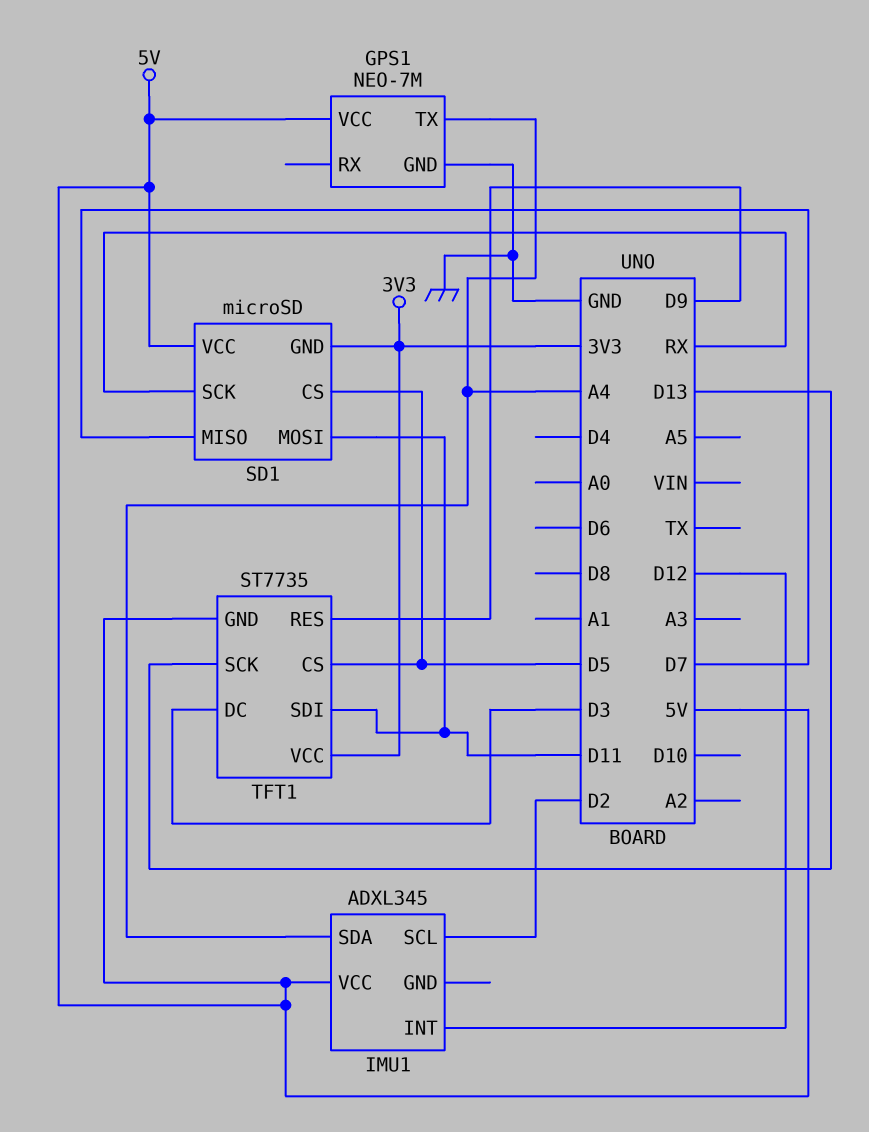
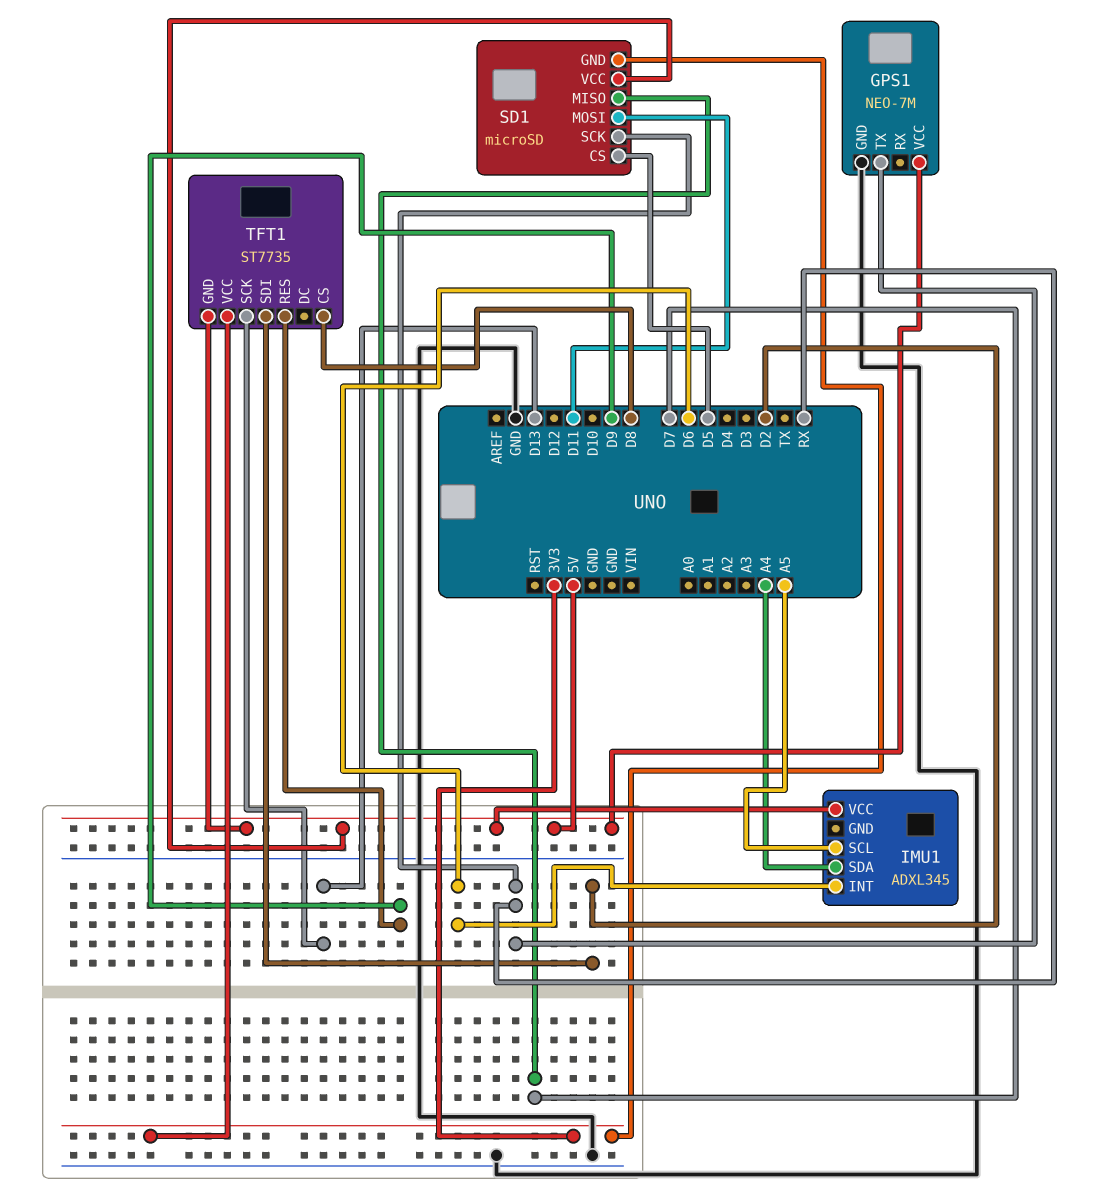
GPS1 pin TX: A4 -> RX
IMU1 pin INT: D12 -> D6
IMU1 pin SCL: D2 -> A5
TFT1 pin CS: D5 -> D8
TFT1 pin DC: D3 -> none
TFT1 pin SDI: D11 -> D2

